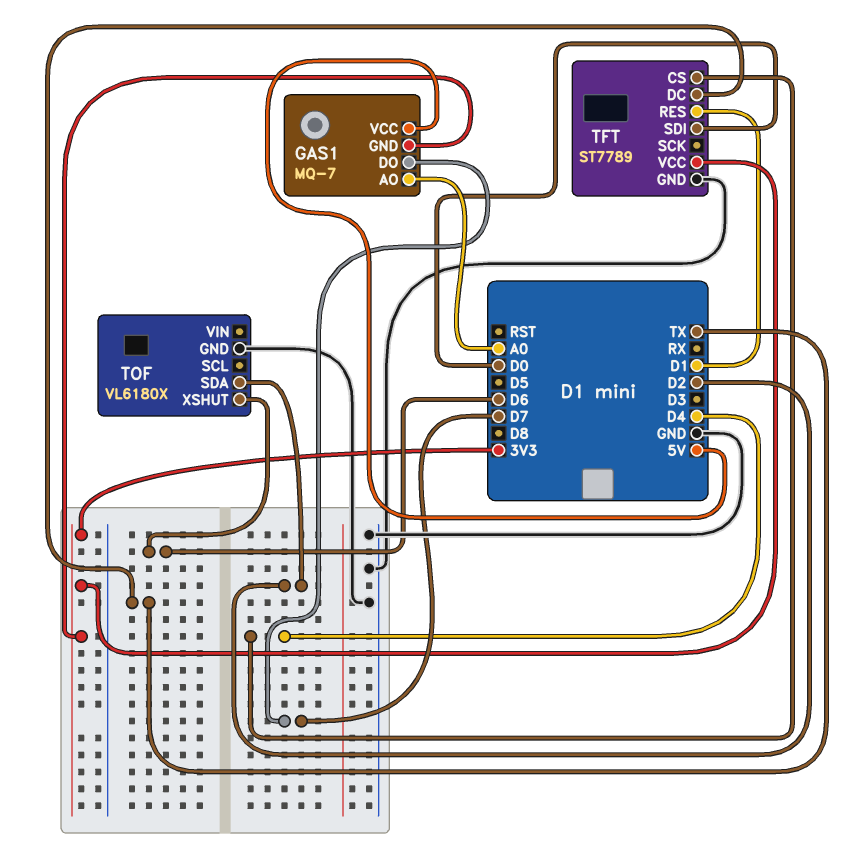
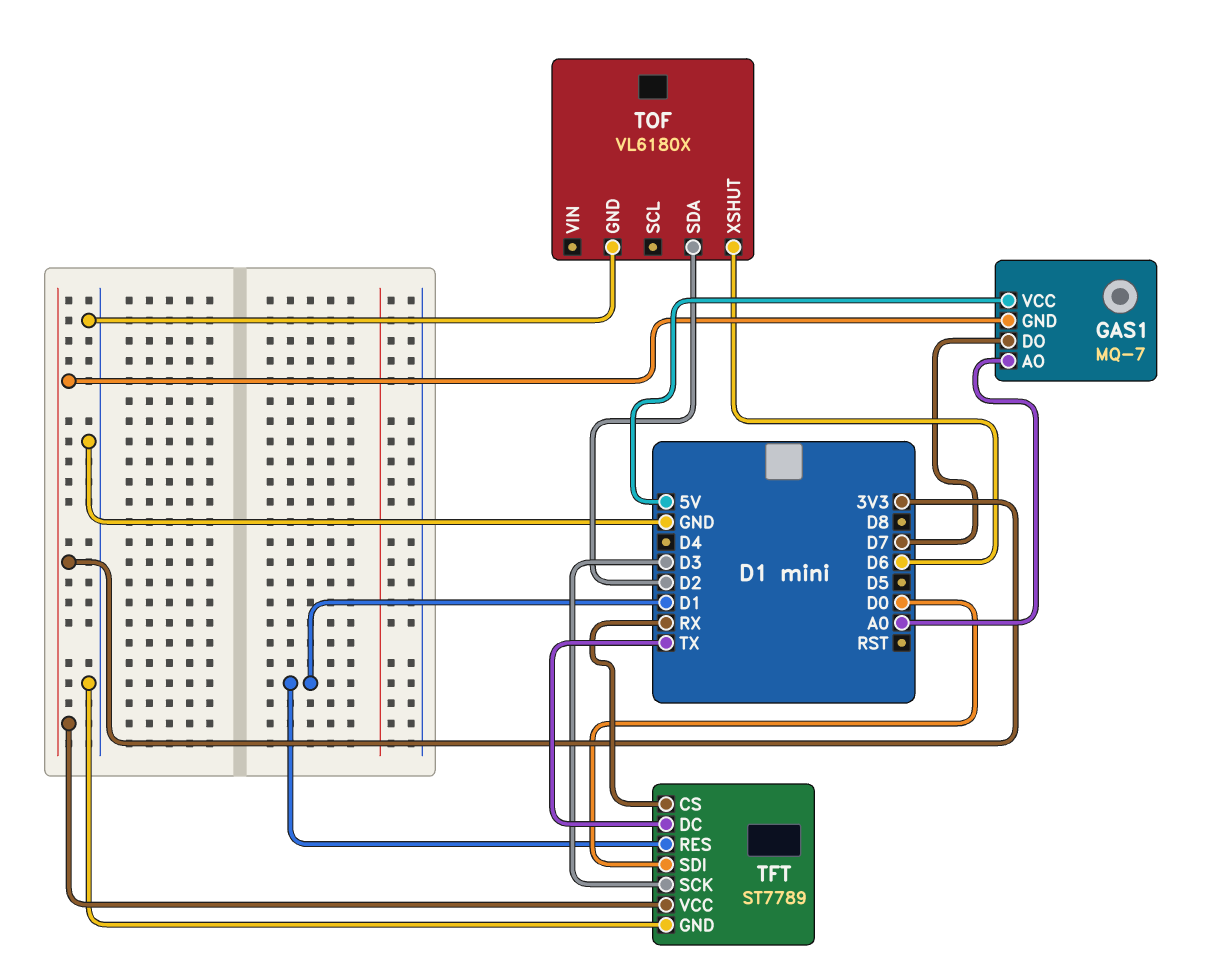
TFT pin CS: D4 -> RX
TFT pin SCK: none -> D3

